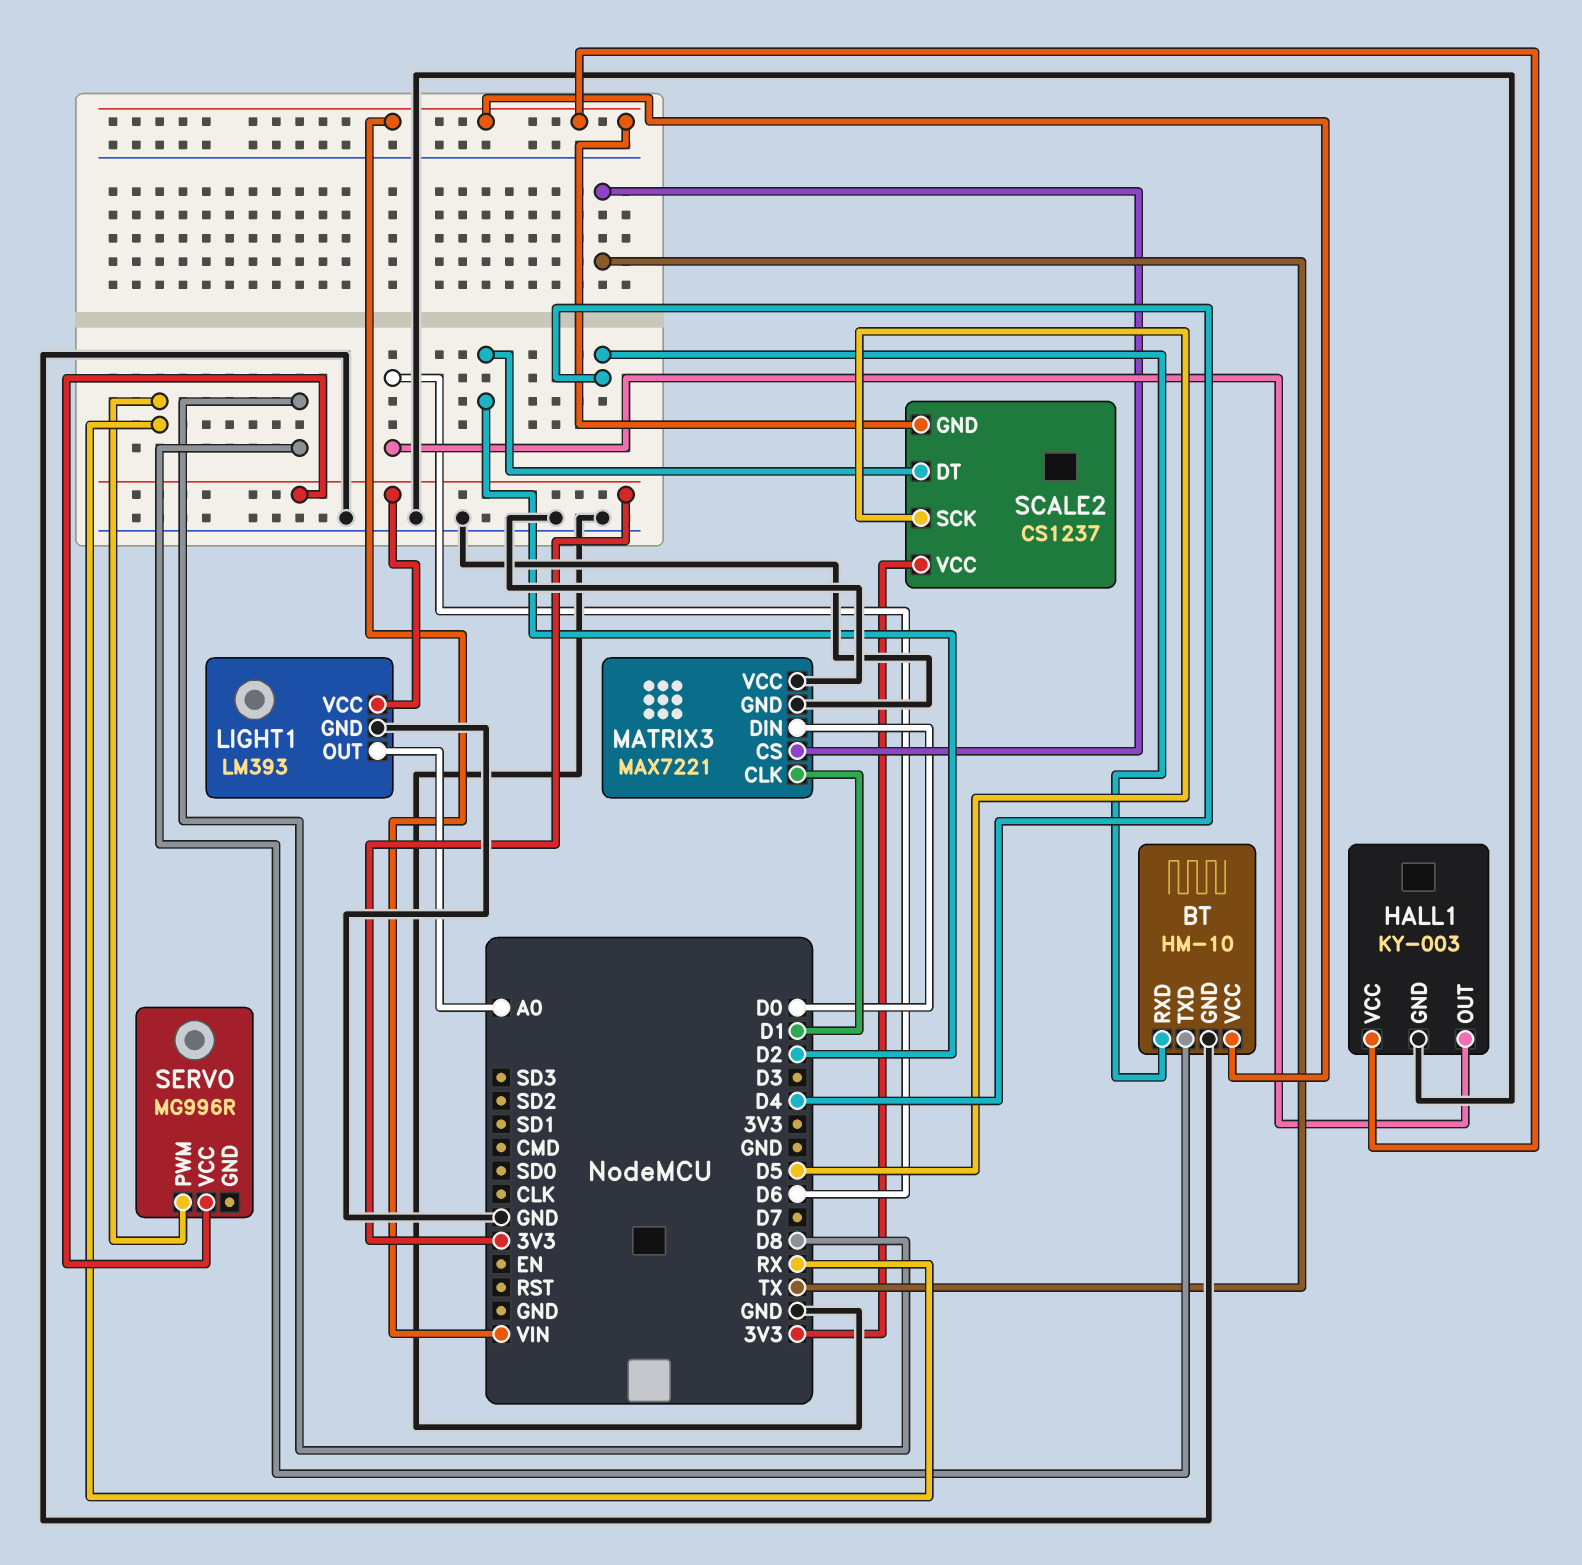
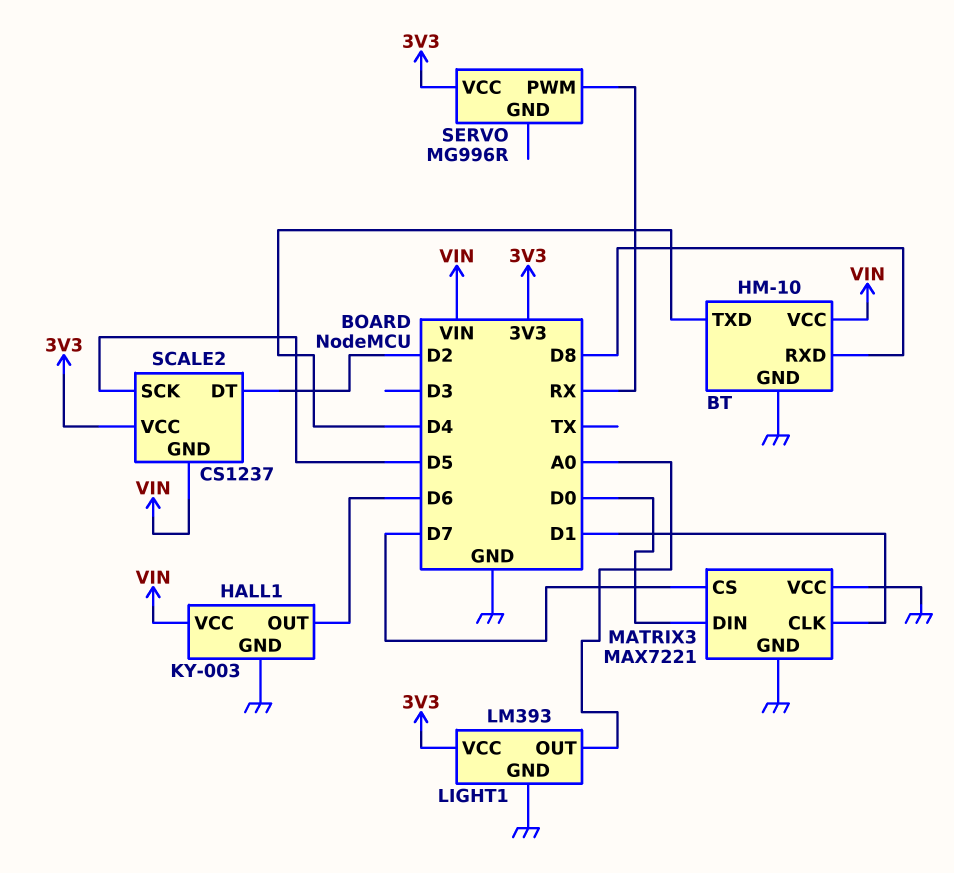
BT pin RXD: D4 -> D8
BT pin TXD: D8 -> D4
MATRIX3 pin CS: TX -> D7

